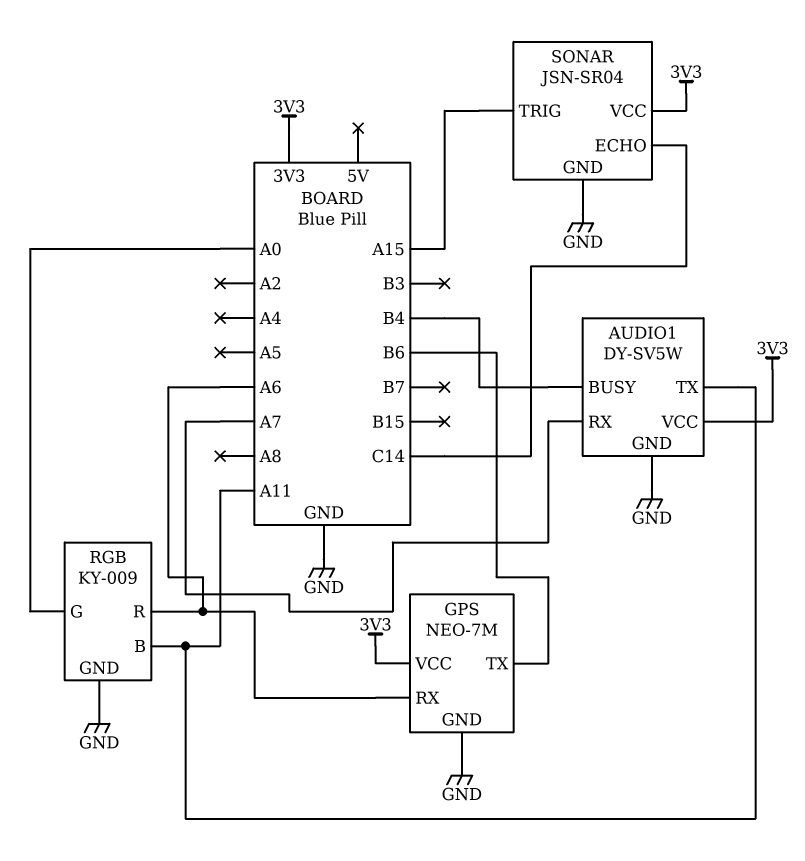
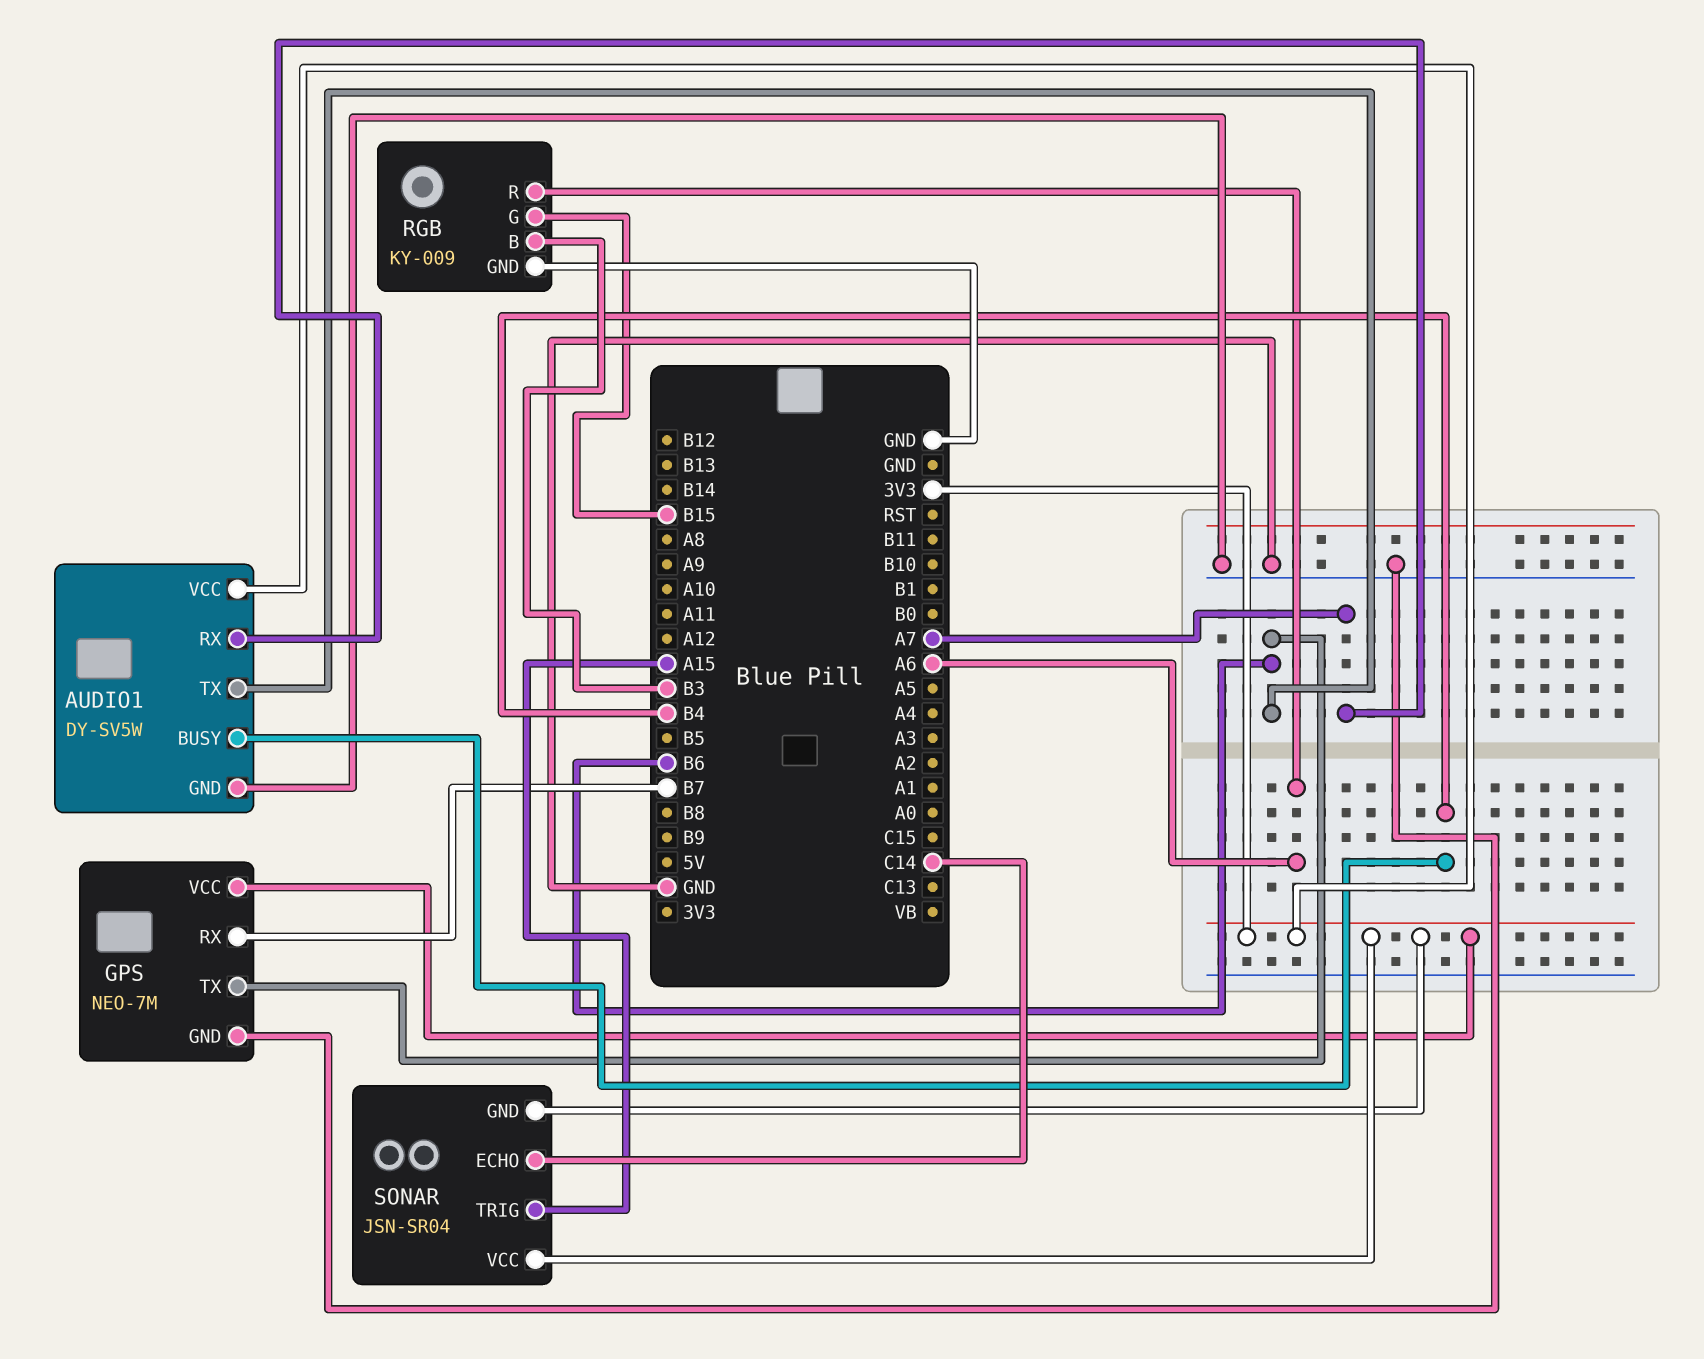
AUDIO1 pin TX: A11 -> B6
GPS pin RX: A6 -> B7
RGB pin B: A11 -> B3
RGB pin G: A0 -> B15
SONAR pin GND: GND -> 3V3

